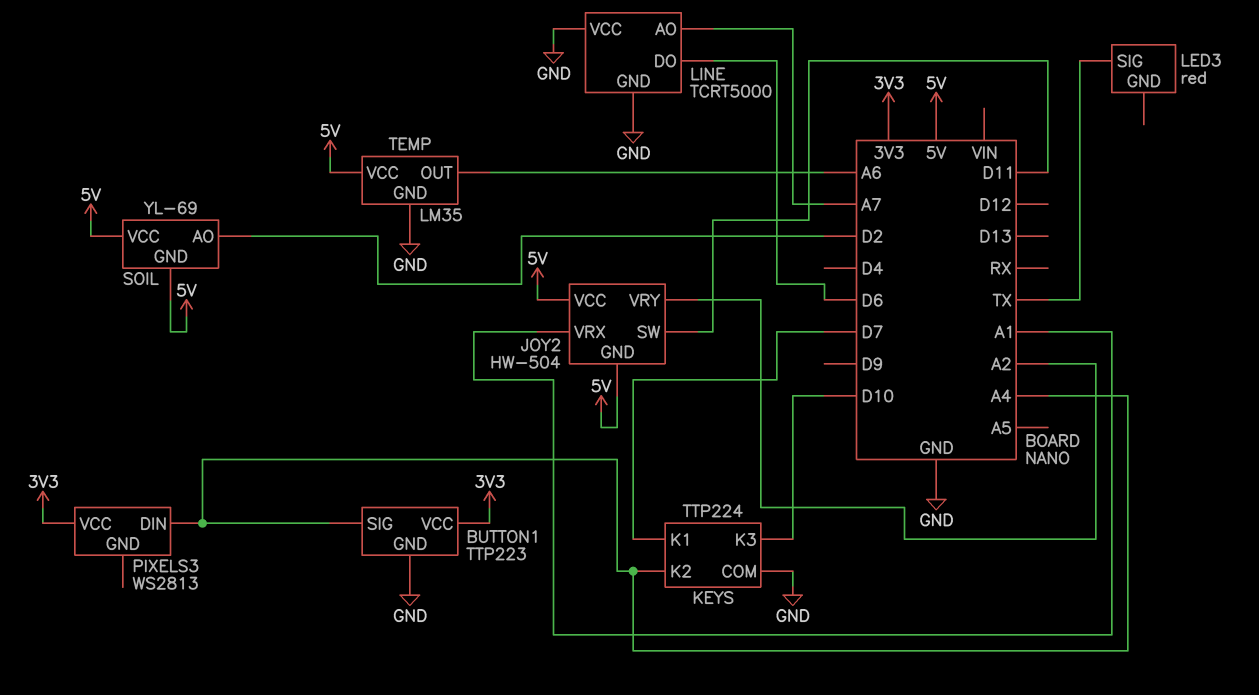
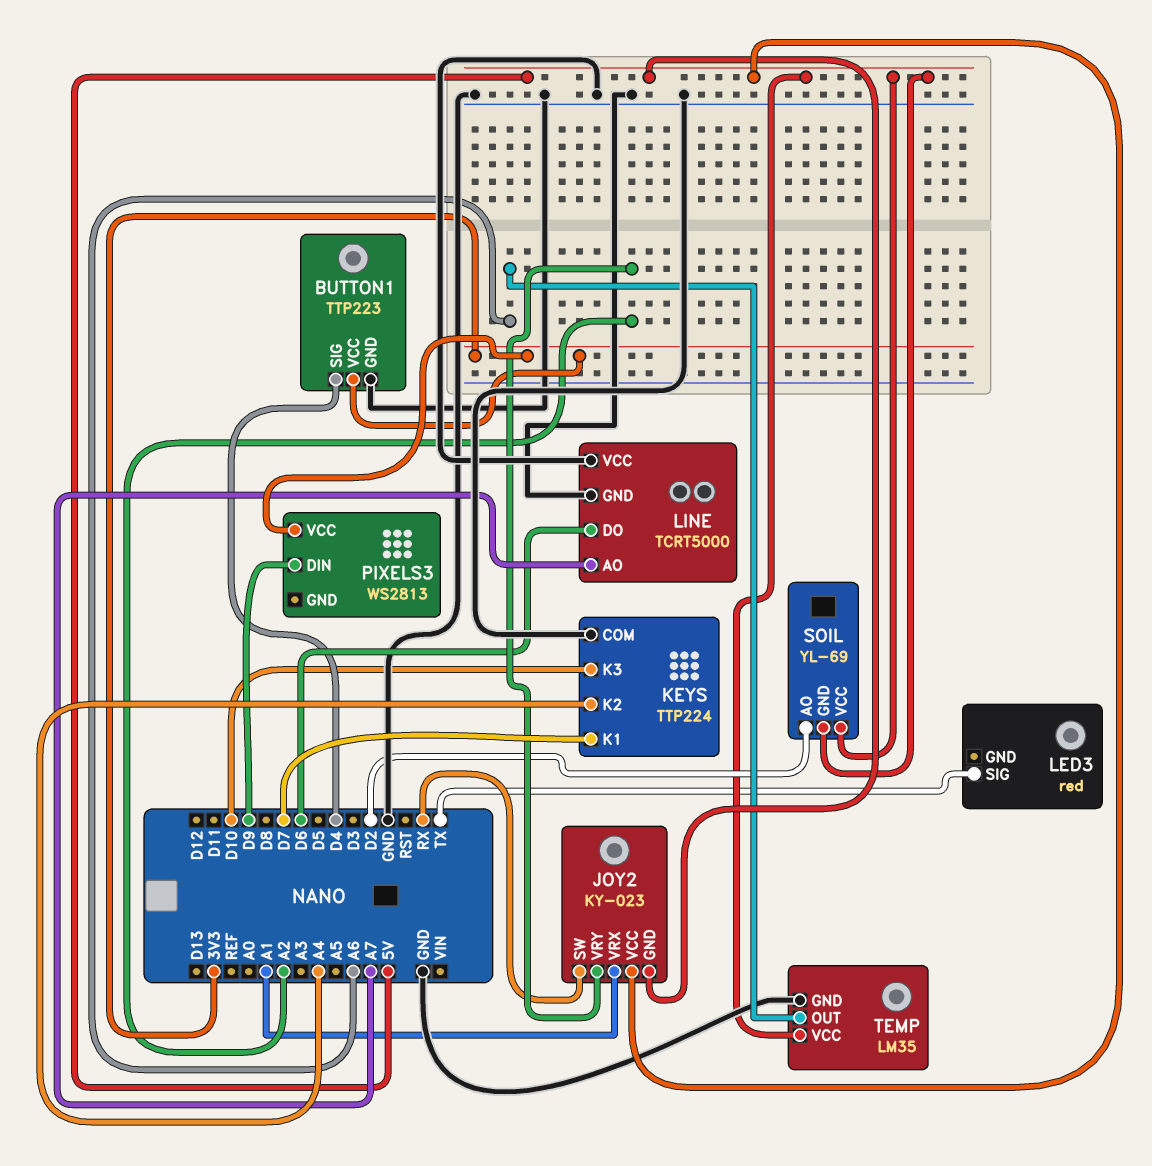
BUTTON1 pin SIG: A4 -> D4
JOY2: HW-504 -> KY-023
JOY2 pin SW: D11 -> RX
PIXELS3 pin DIN: A4 -> D9

